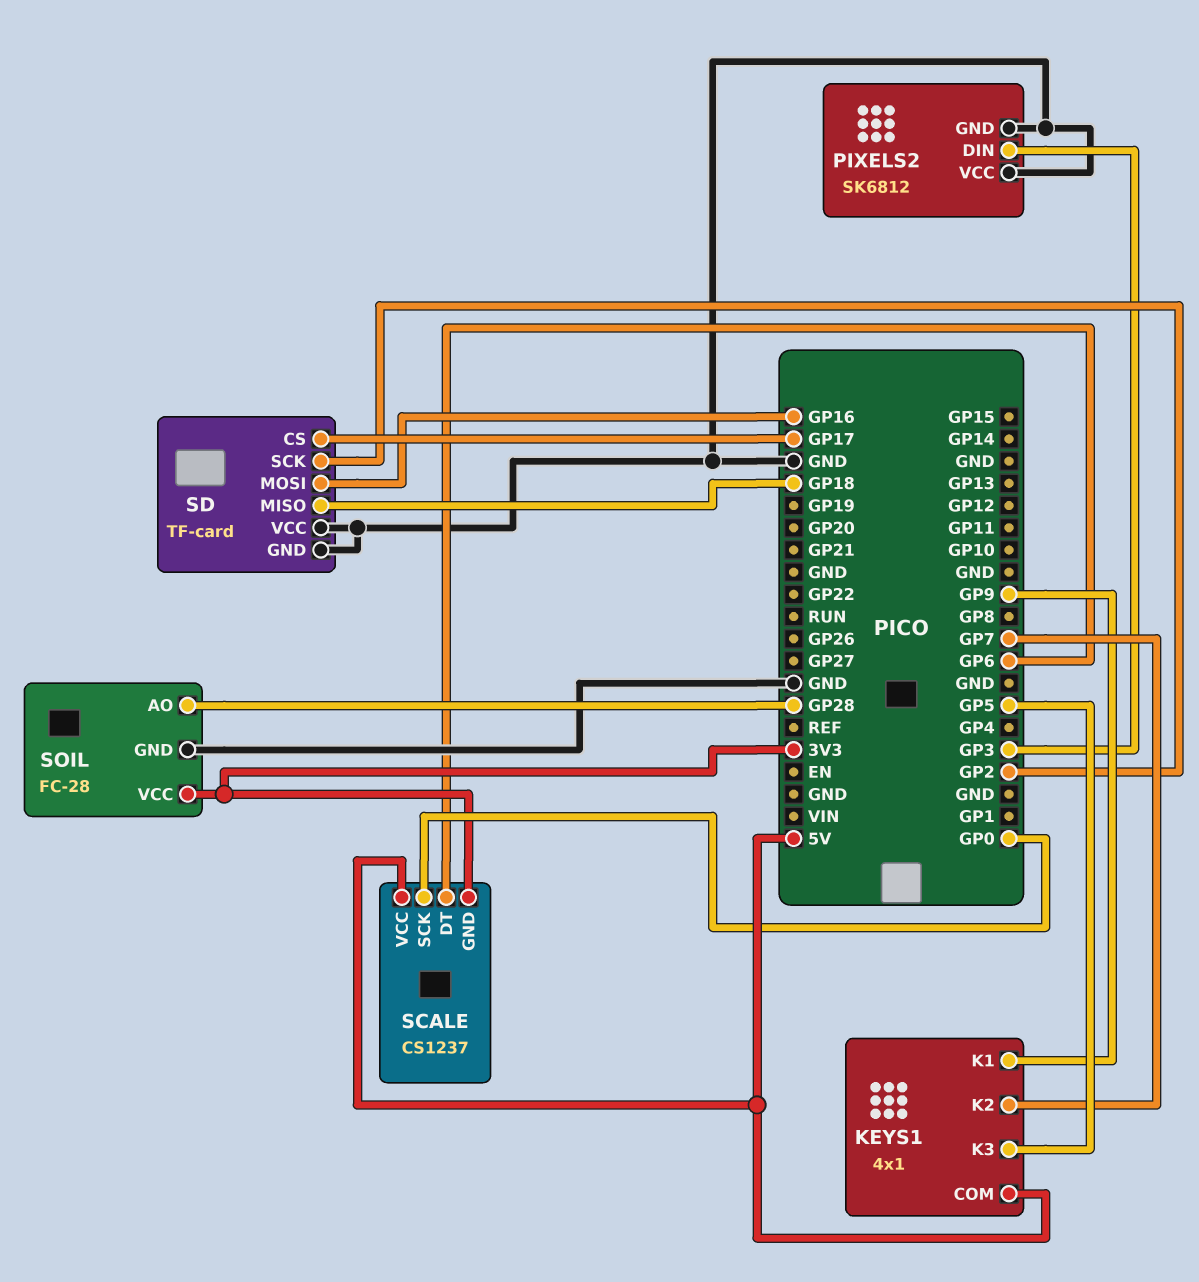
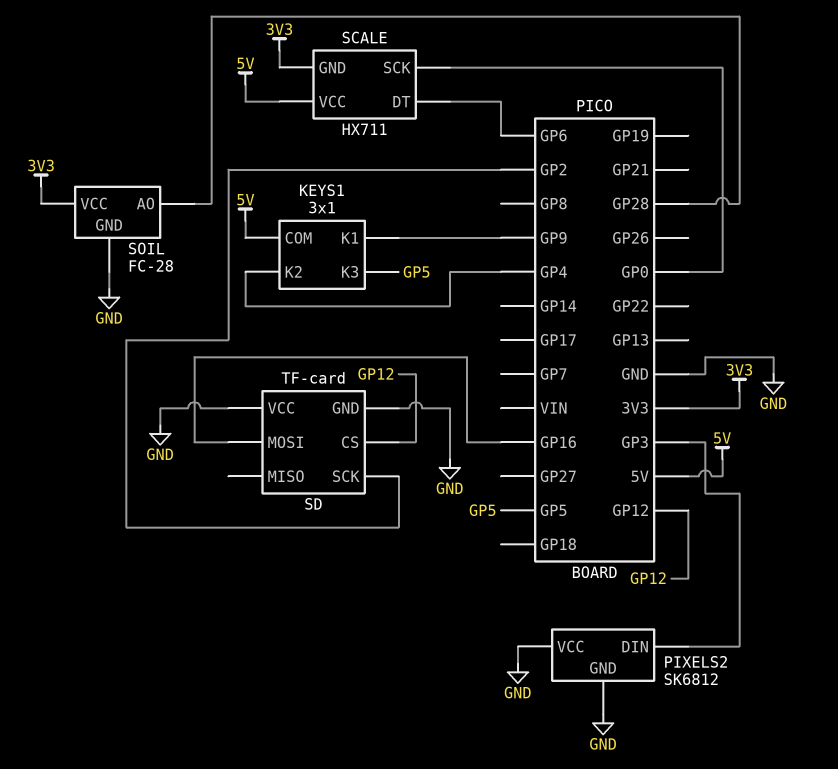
KEYS1: 4x1 -> 3x1
KEYS1 pin K2: GP7 -> GP4
SCALE: CS1237 -> HX711
SD pin CS: GP17 -> GP12
SD pin MISO: GP18 -> none

